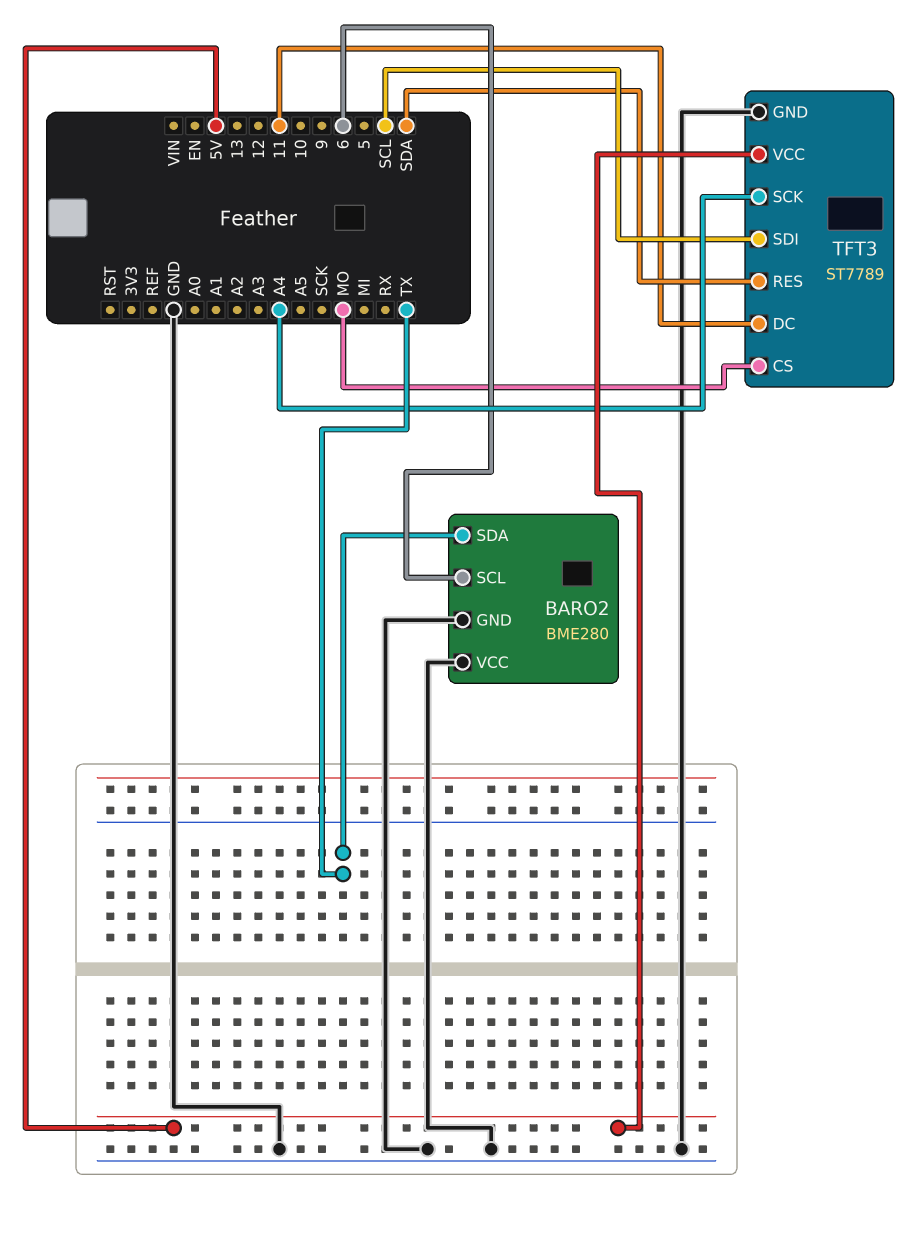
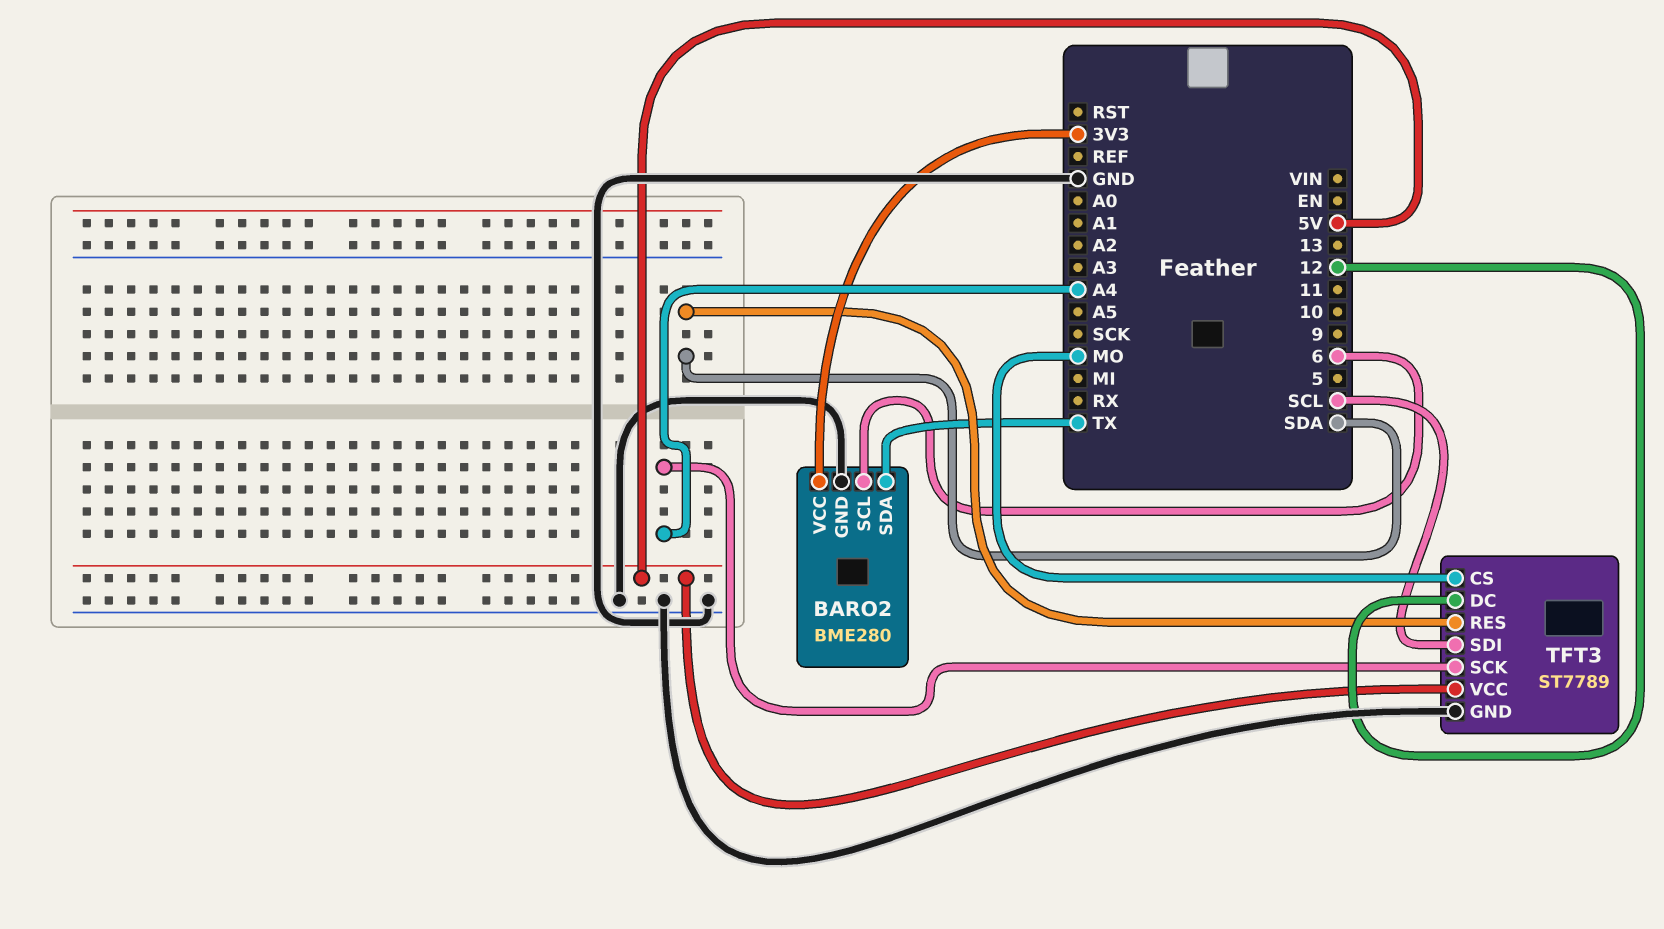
BARO2 pin VCC: GND -> 3V3
TFT3 pin DC: 11 -> 12

